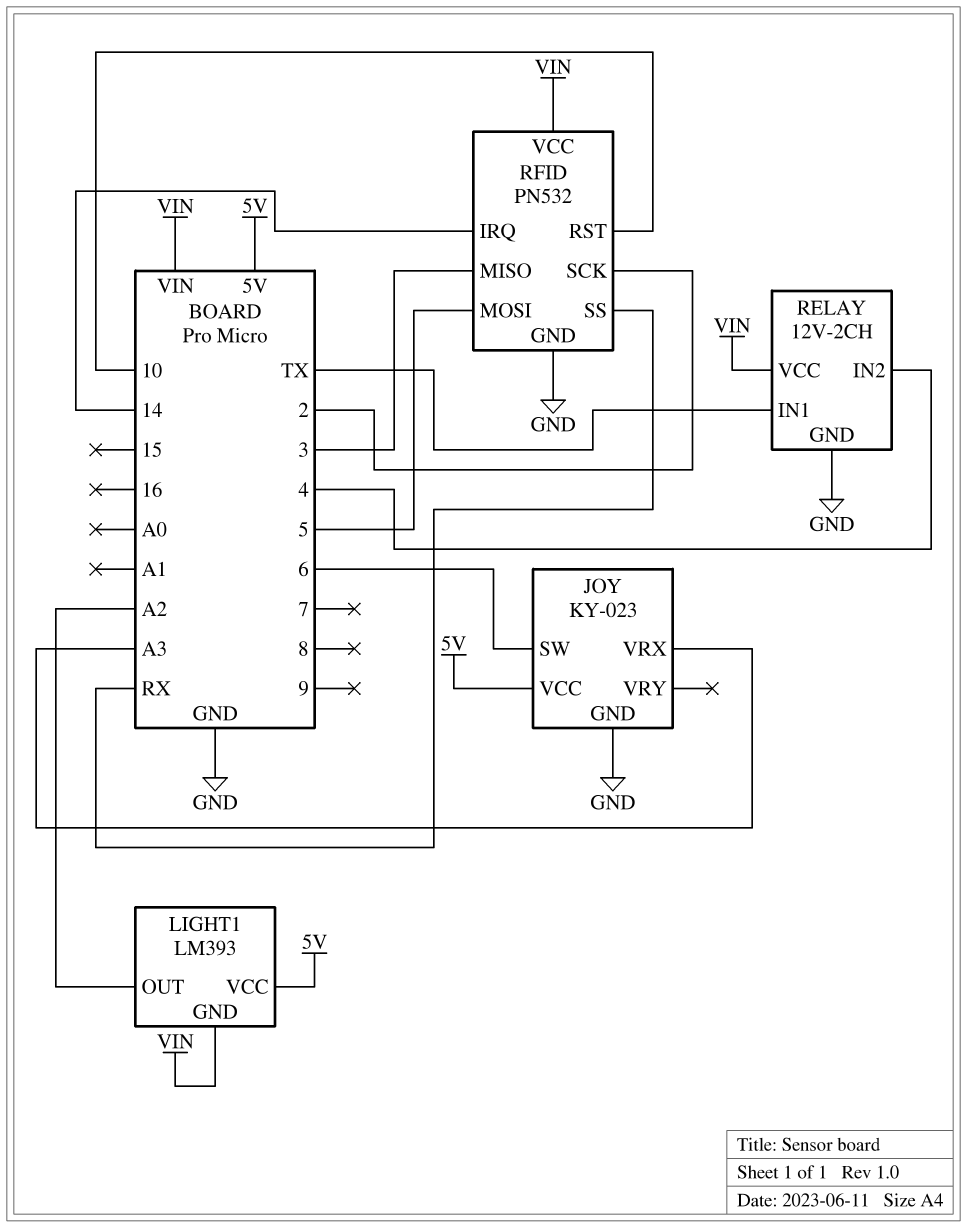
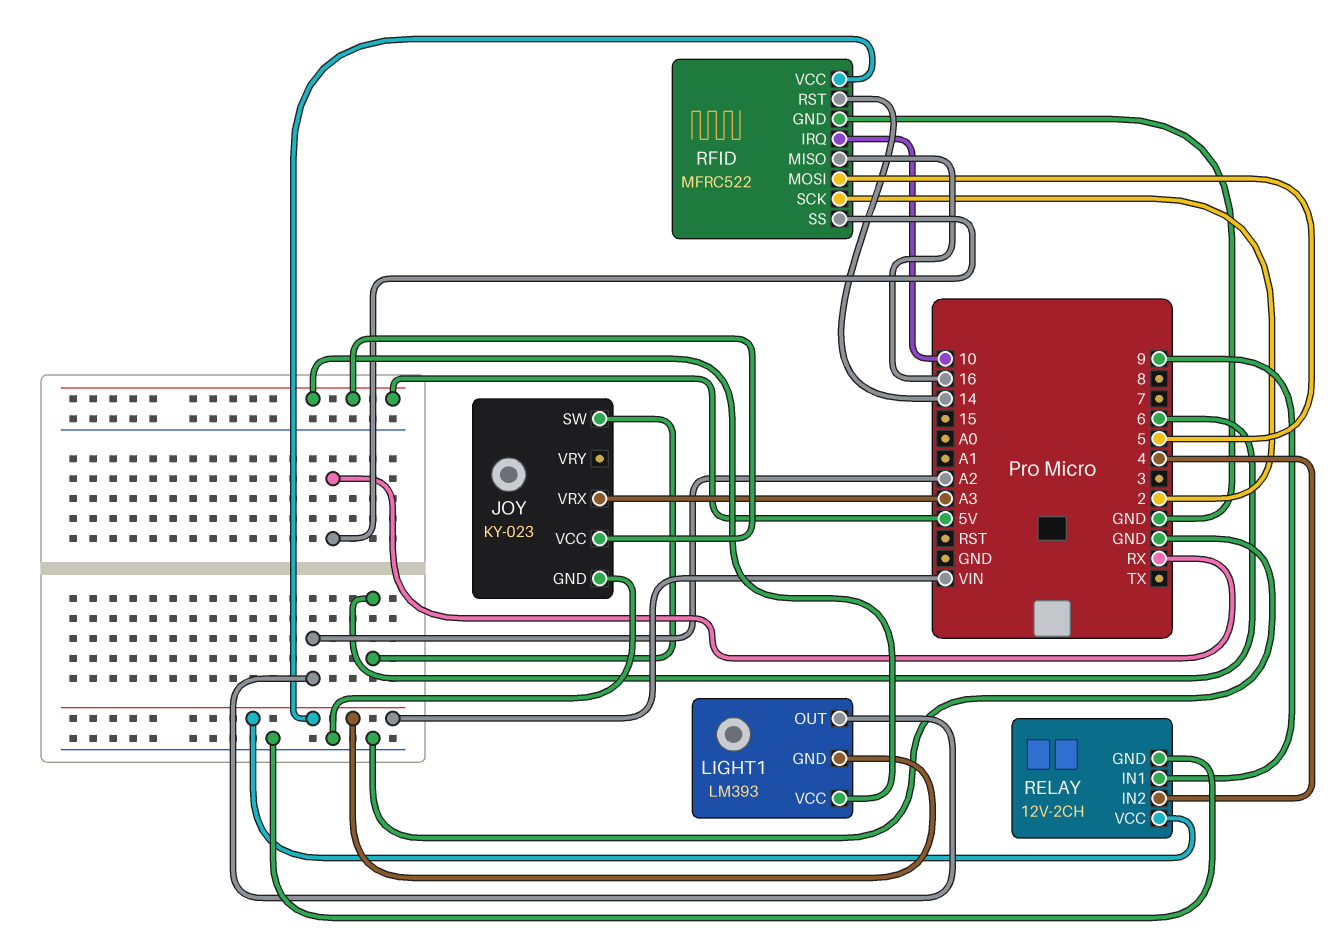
RELAY pin IN1: TX -> 9
RFID: PN532 -> MFRC522
RFID pin IRQ: 14 -> 10
RFID pin MISO: 3 -> 16
RFID pin RST: 10 -> 14

